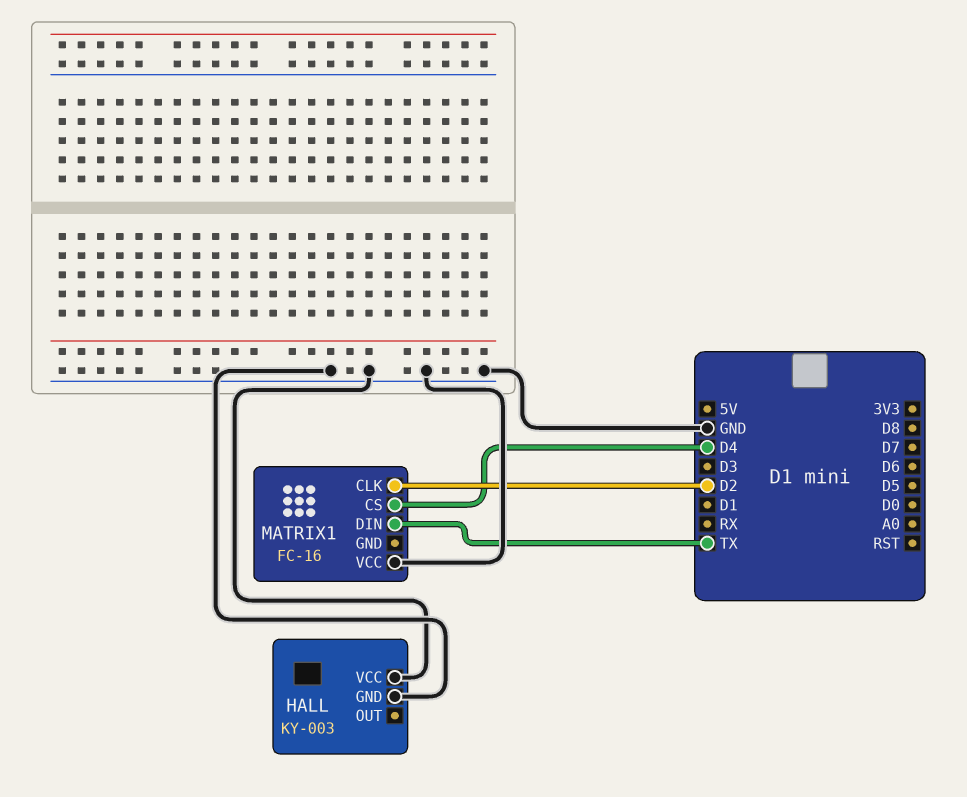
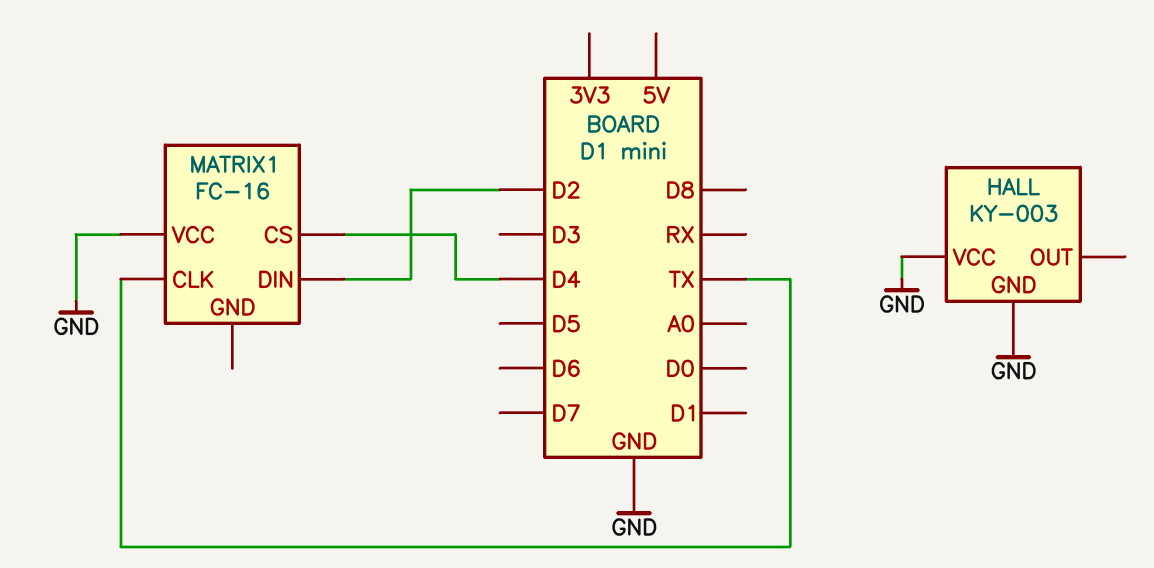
MATRIX1 pin CLK: D2 -> TX
MATRIX1 pin DIN: TX -> D2

